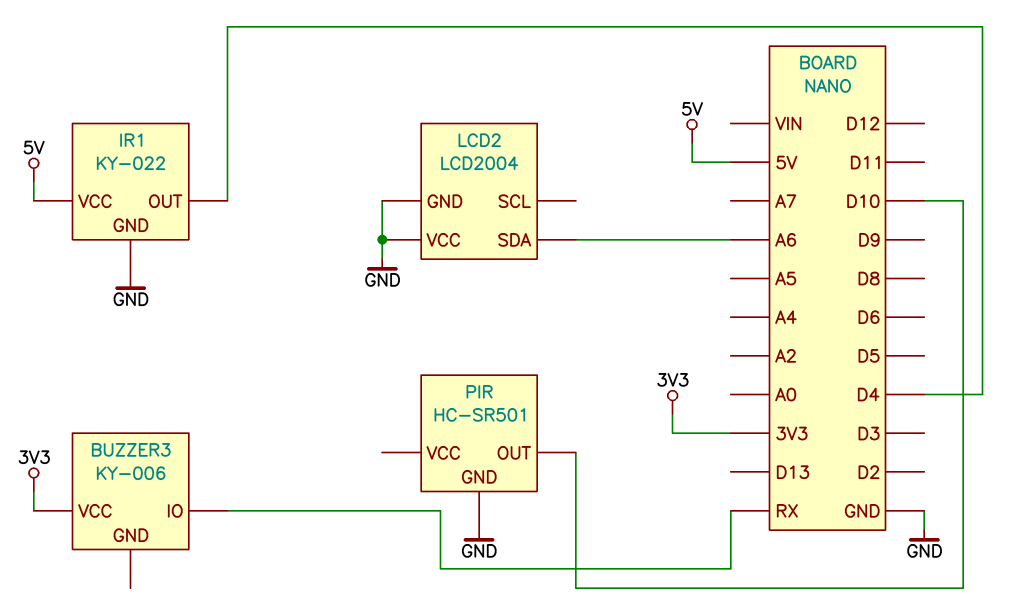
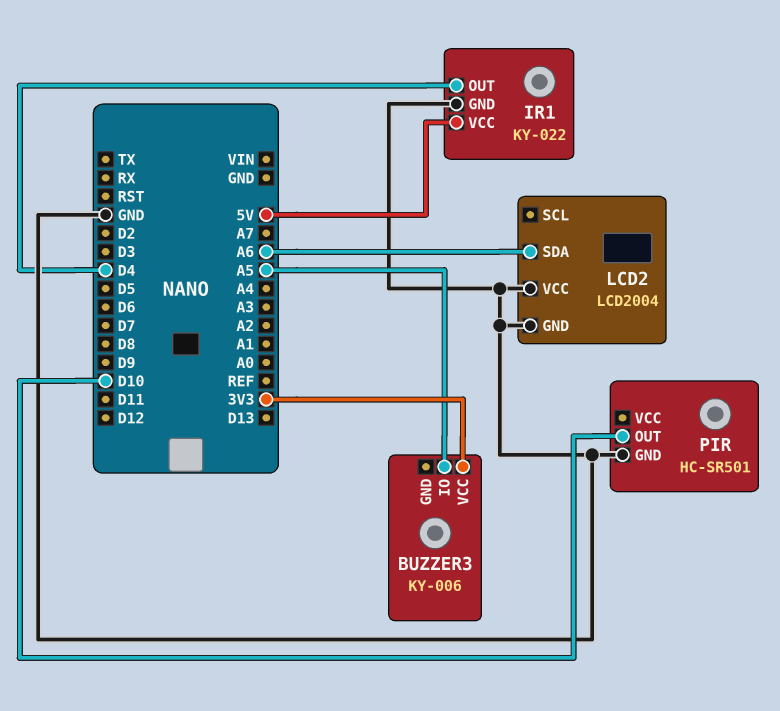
BUZZER3 pin IO: RX -> A5

